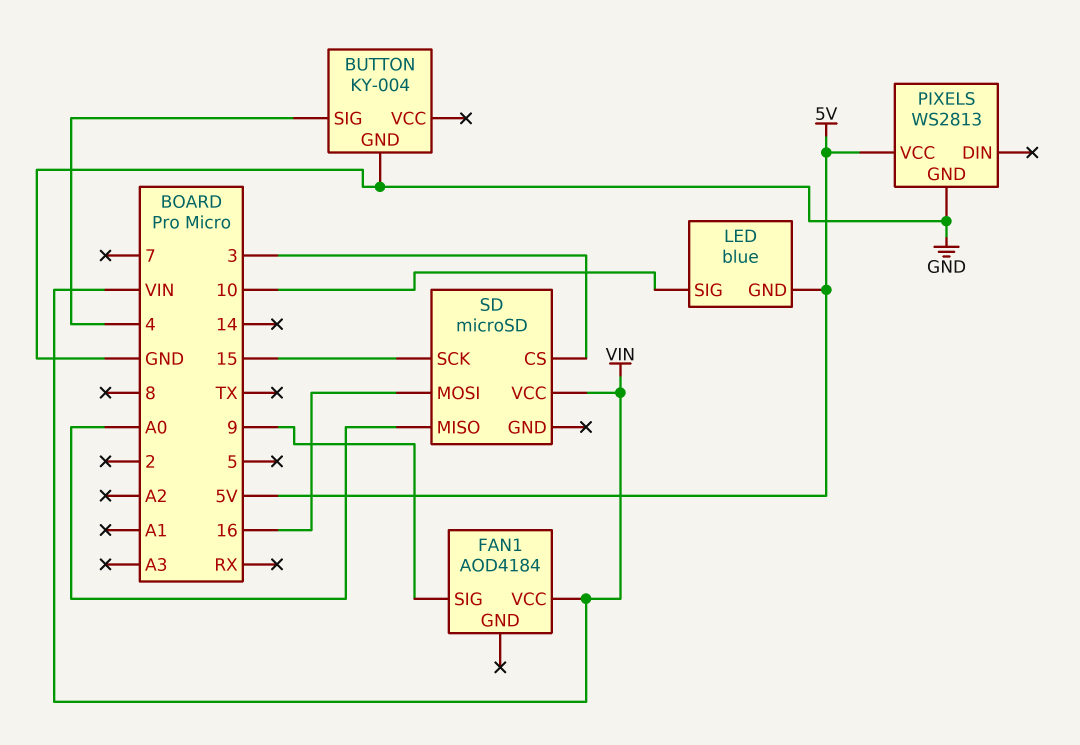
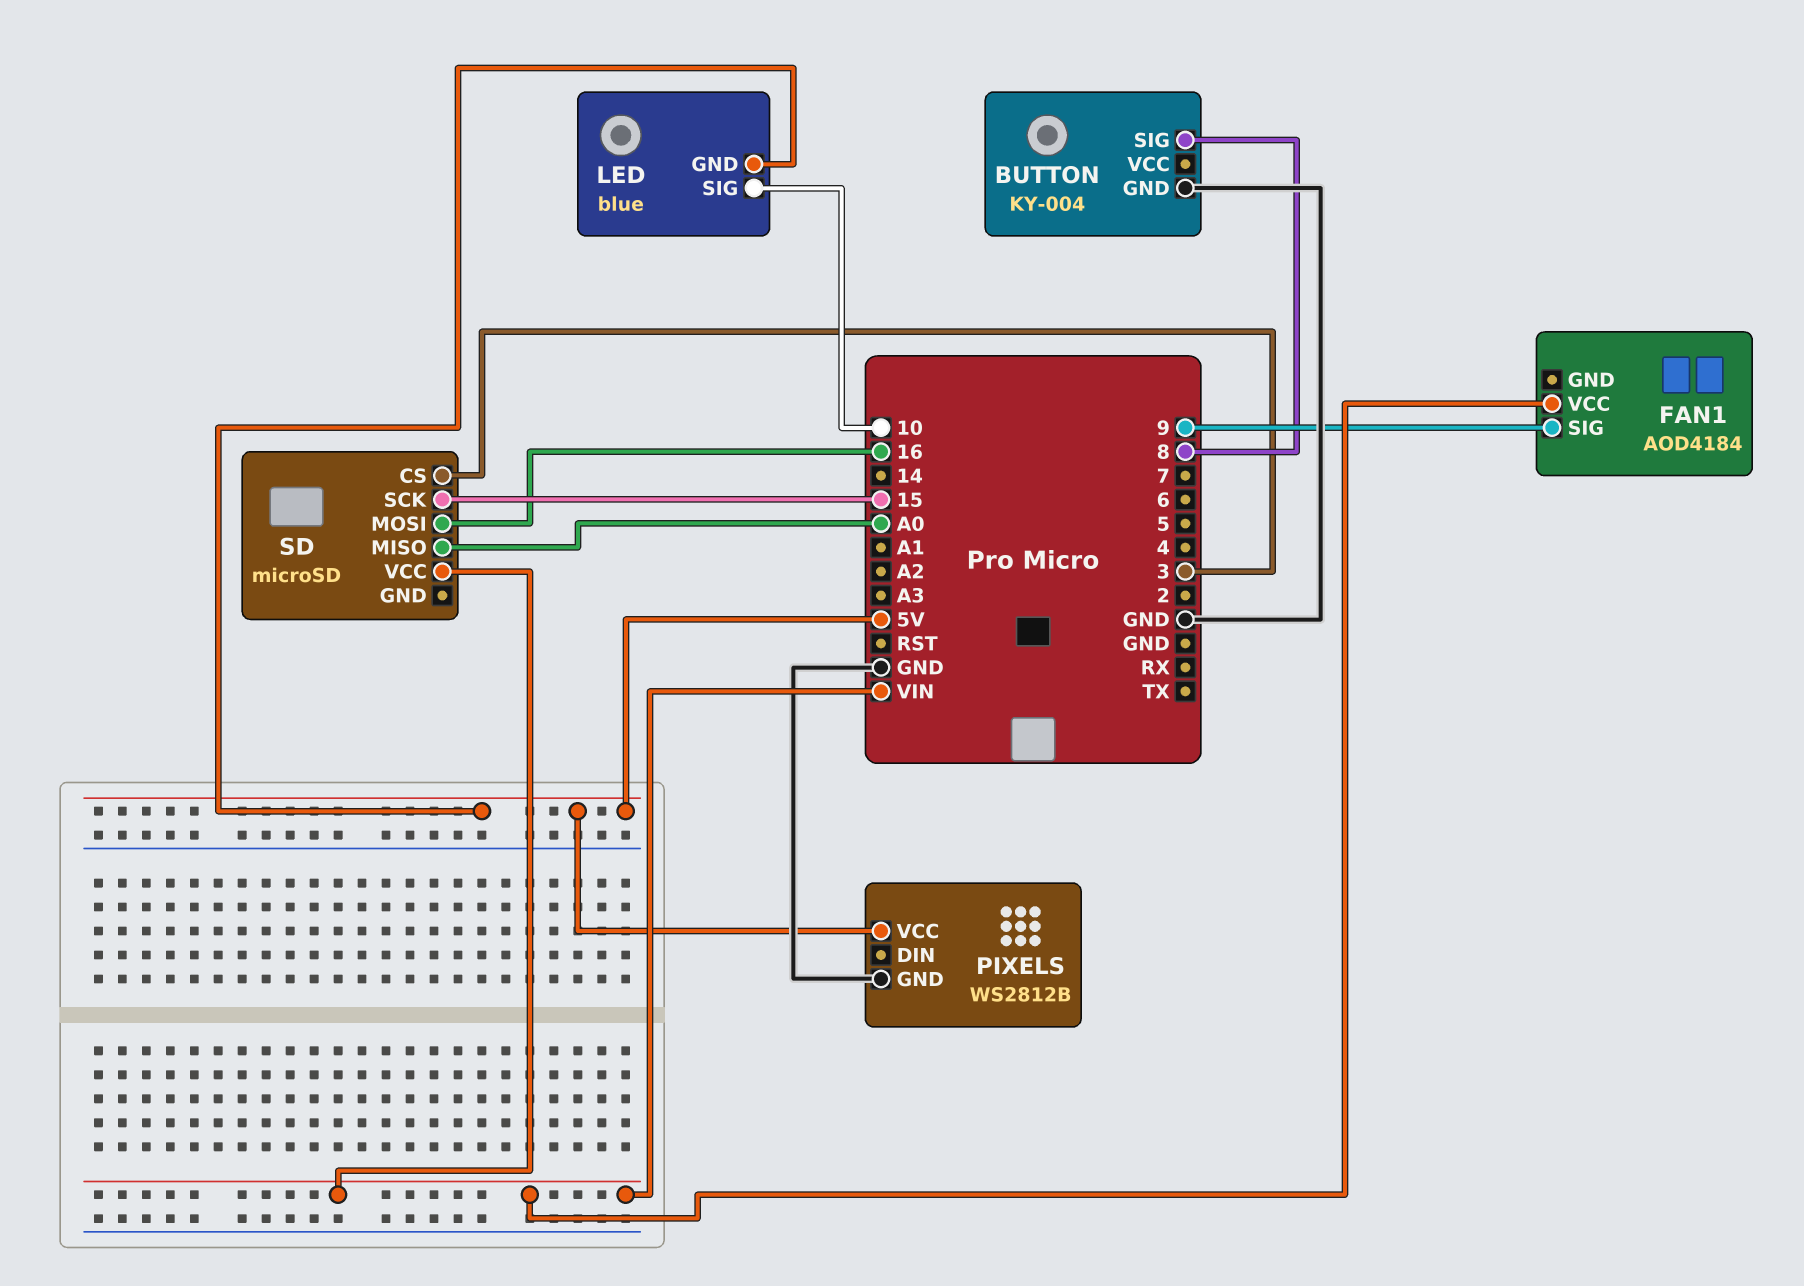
BUTTON pin SIG: 4 -> 8
PIXELS: WS2813 -> WS2812B

